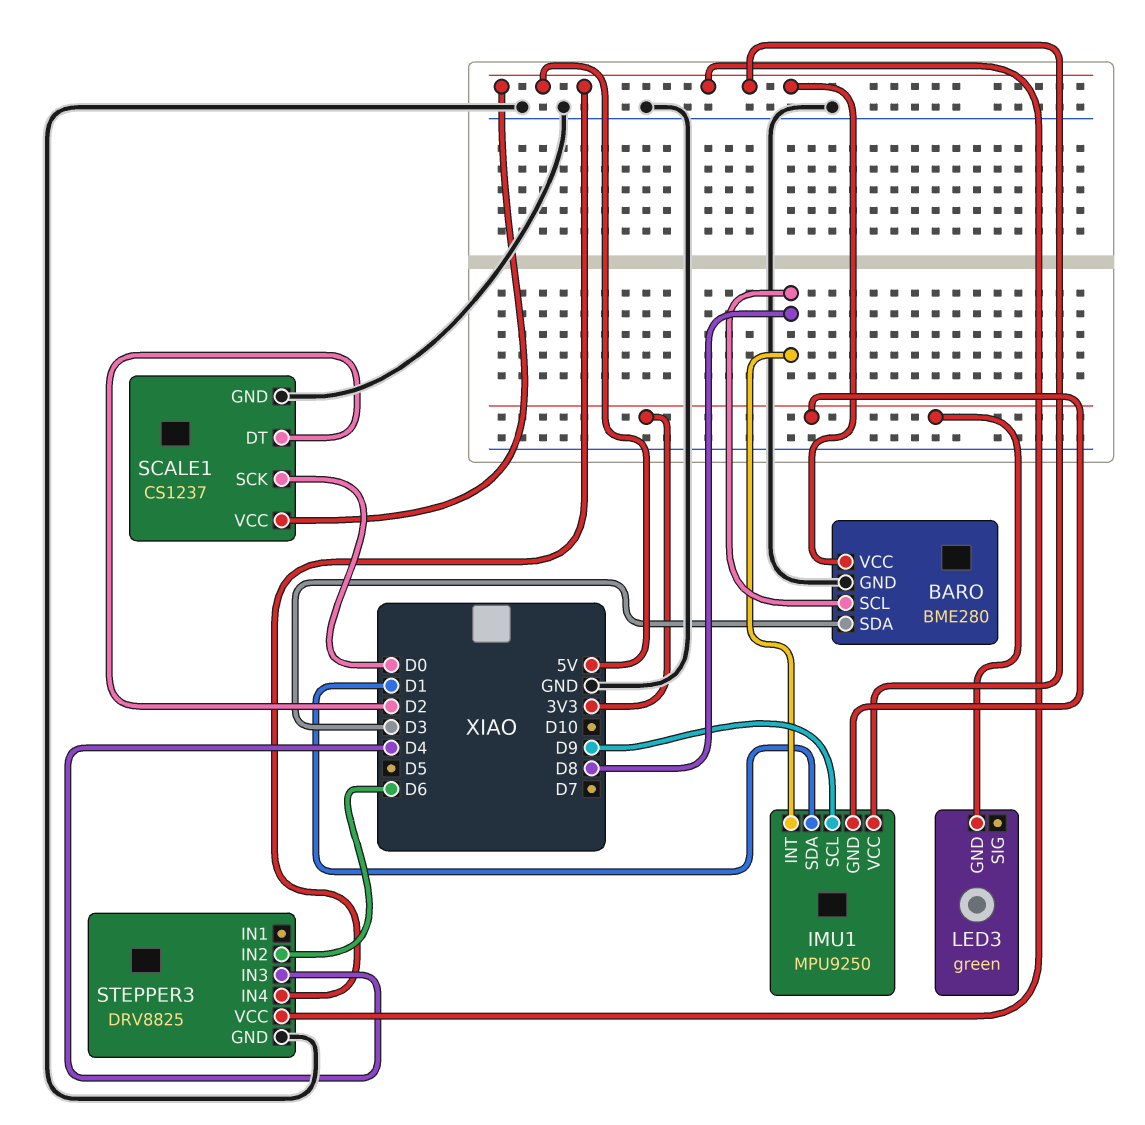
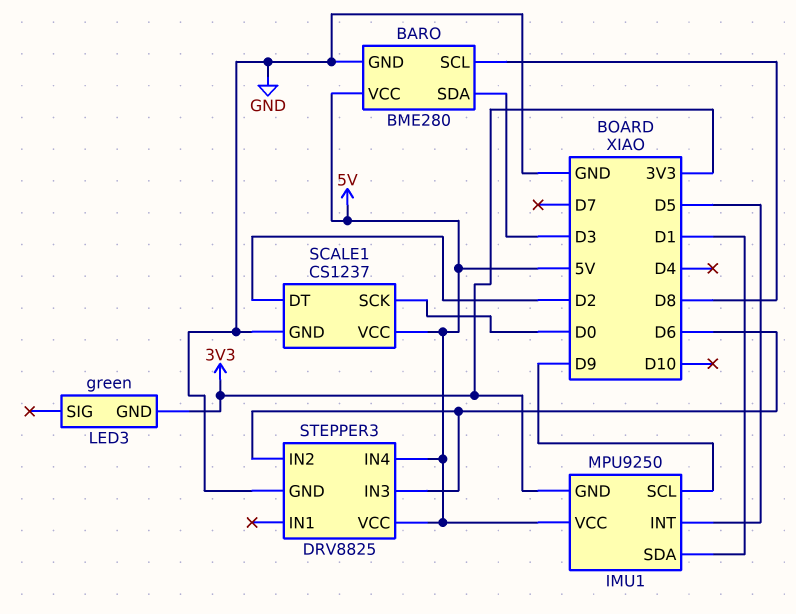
IMU1 pin INT: D8 -> D5
STEPPER3 pin IN3: D4 -> D6

